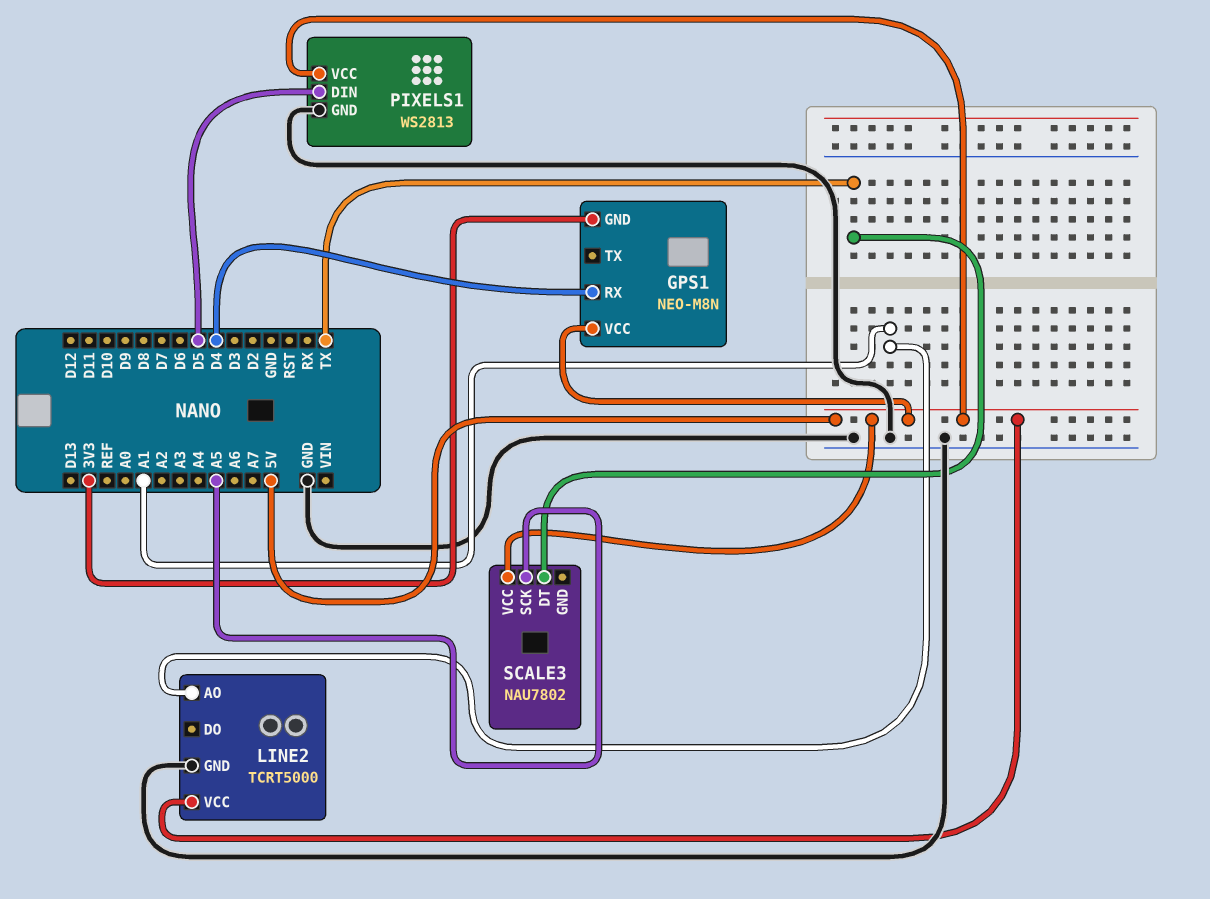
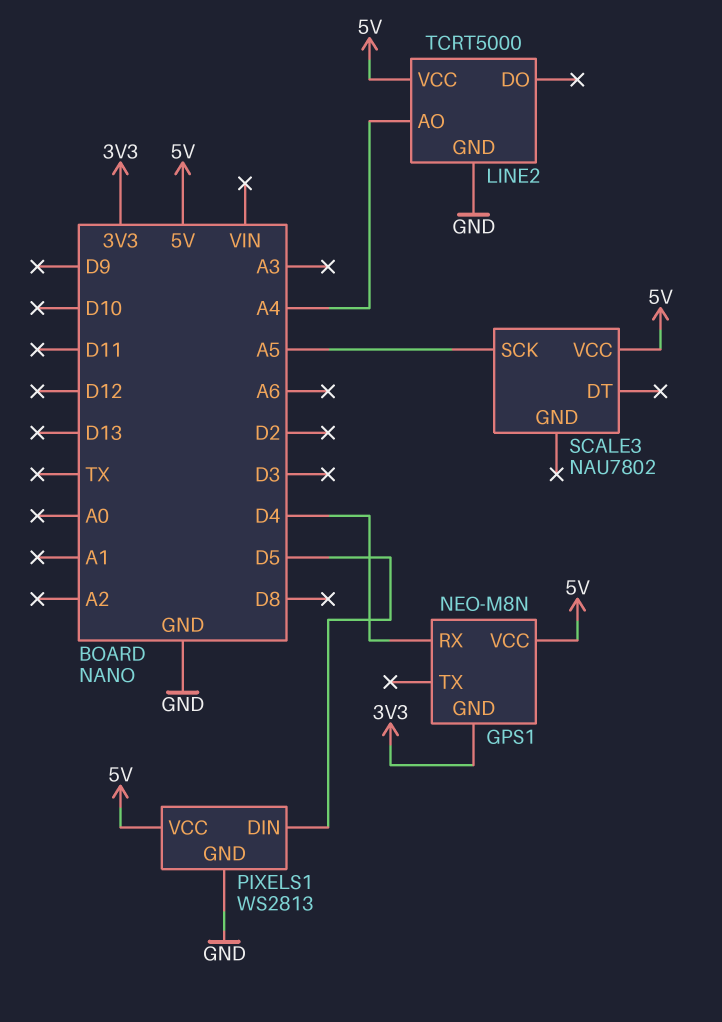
LINE2 pin AO: A1 -> A4
SCALE3 pin DT: TX -> none

